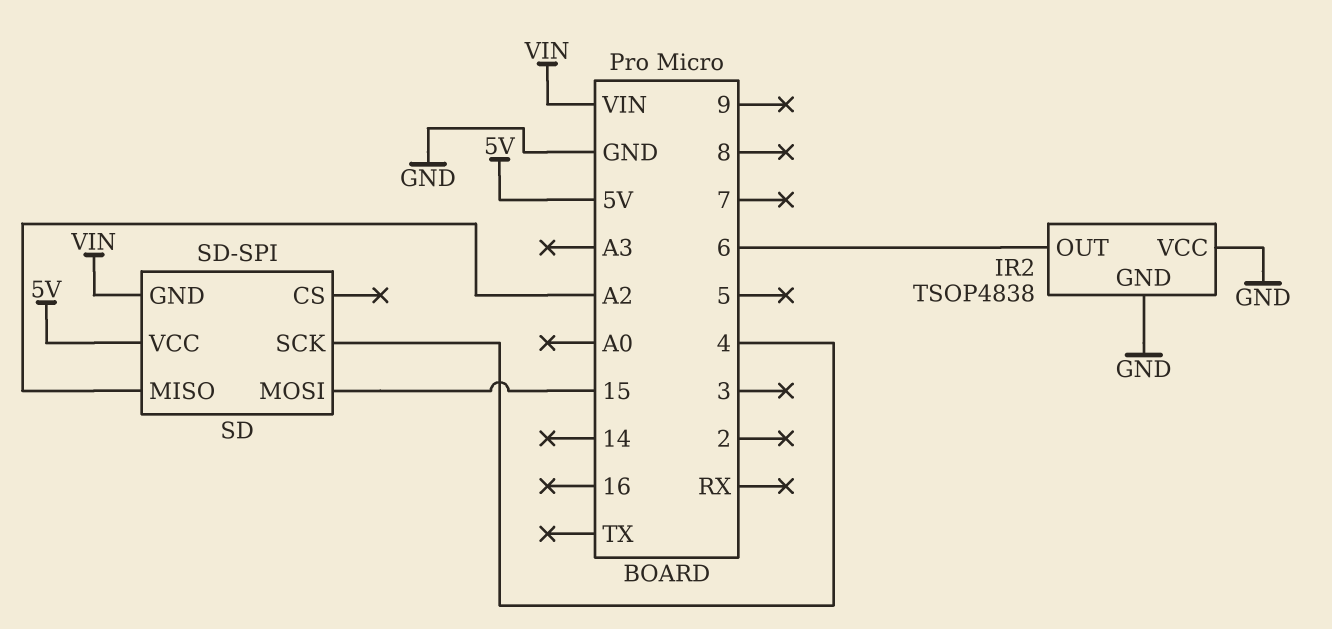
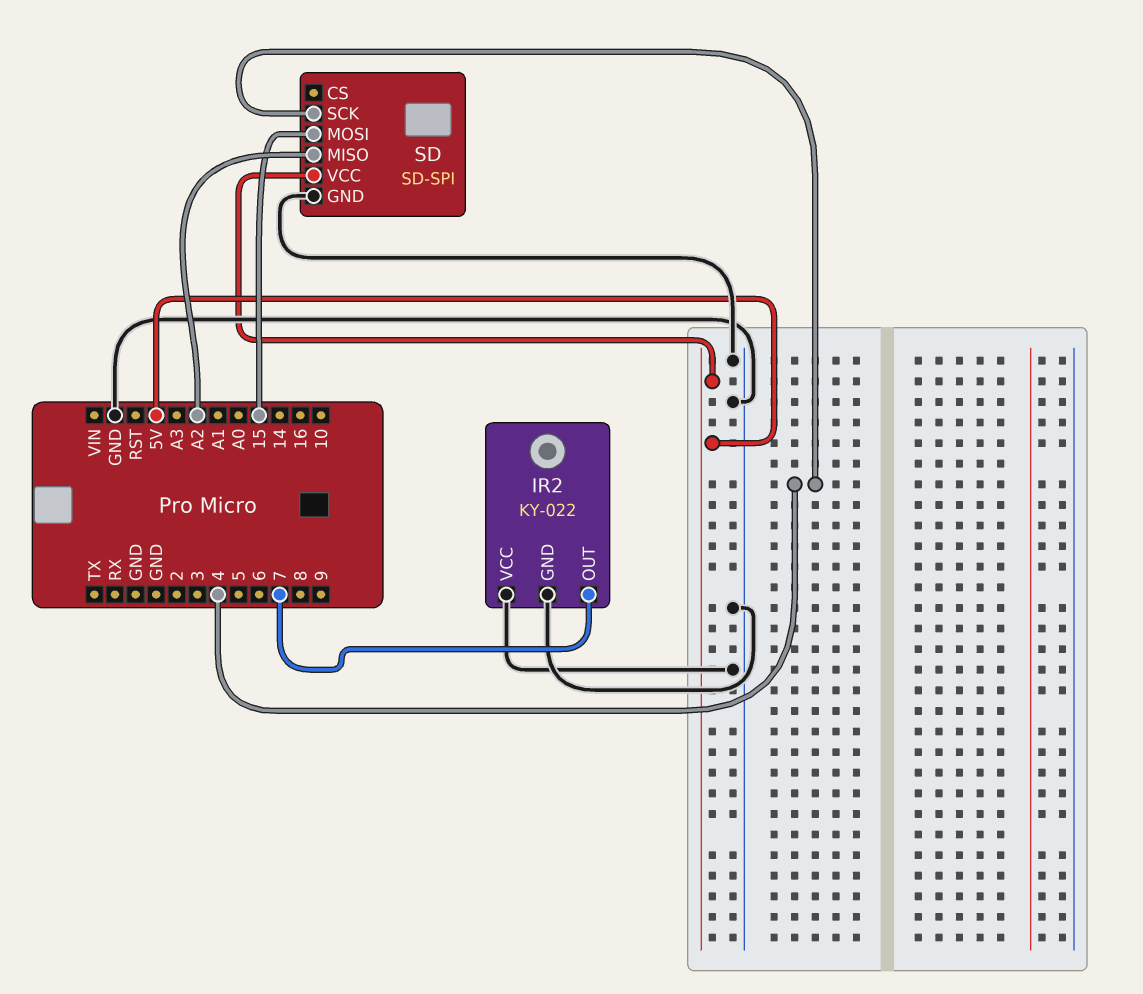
IR2: TSOP4838 -> KY-022
IR2 pin OUT: 6 -> 7
SD pin GND: VIN -> GND

